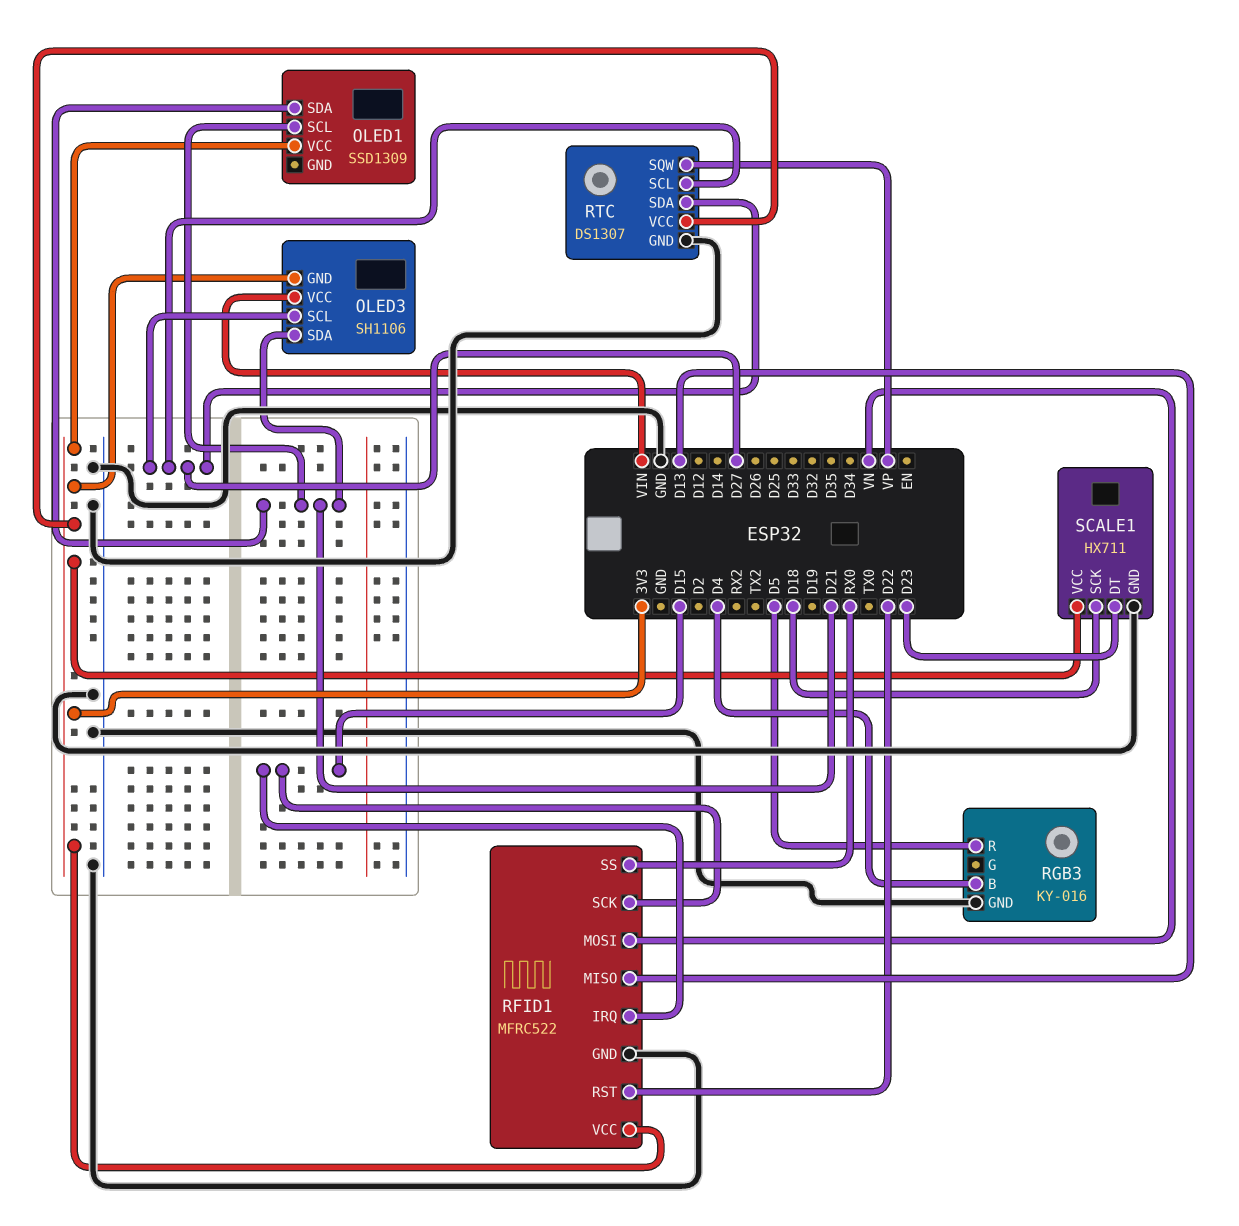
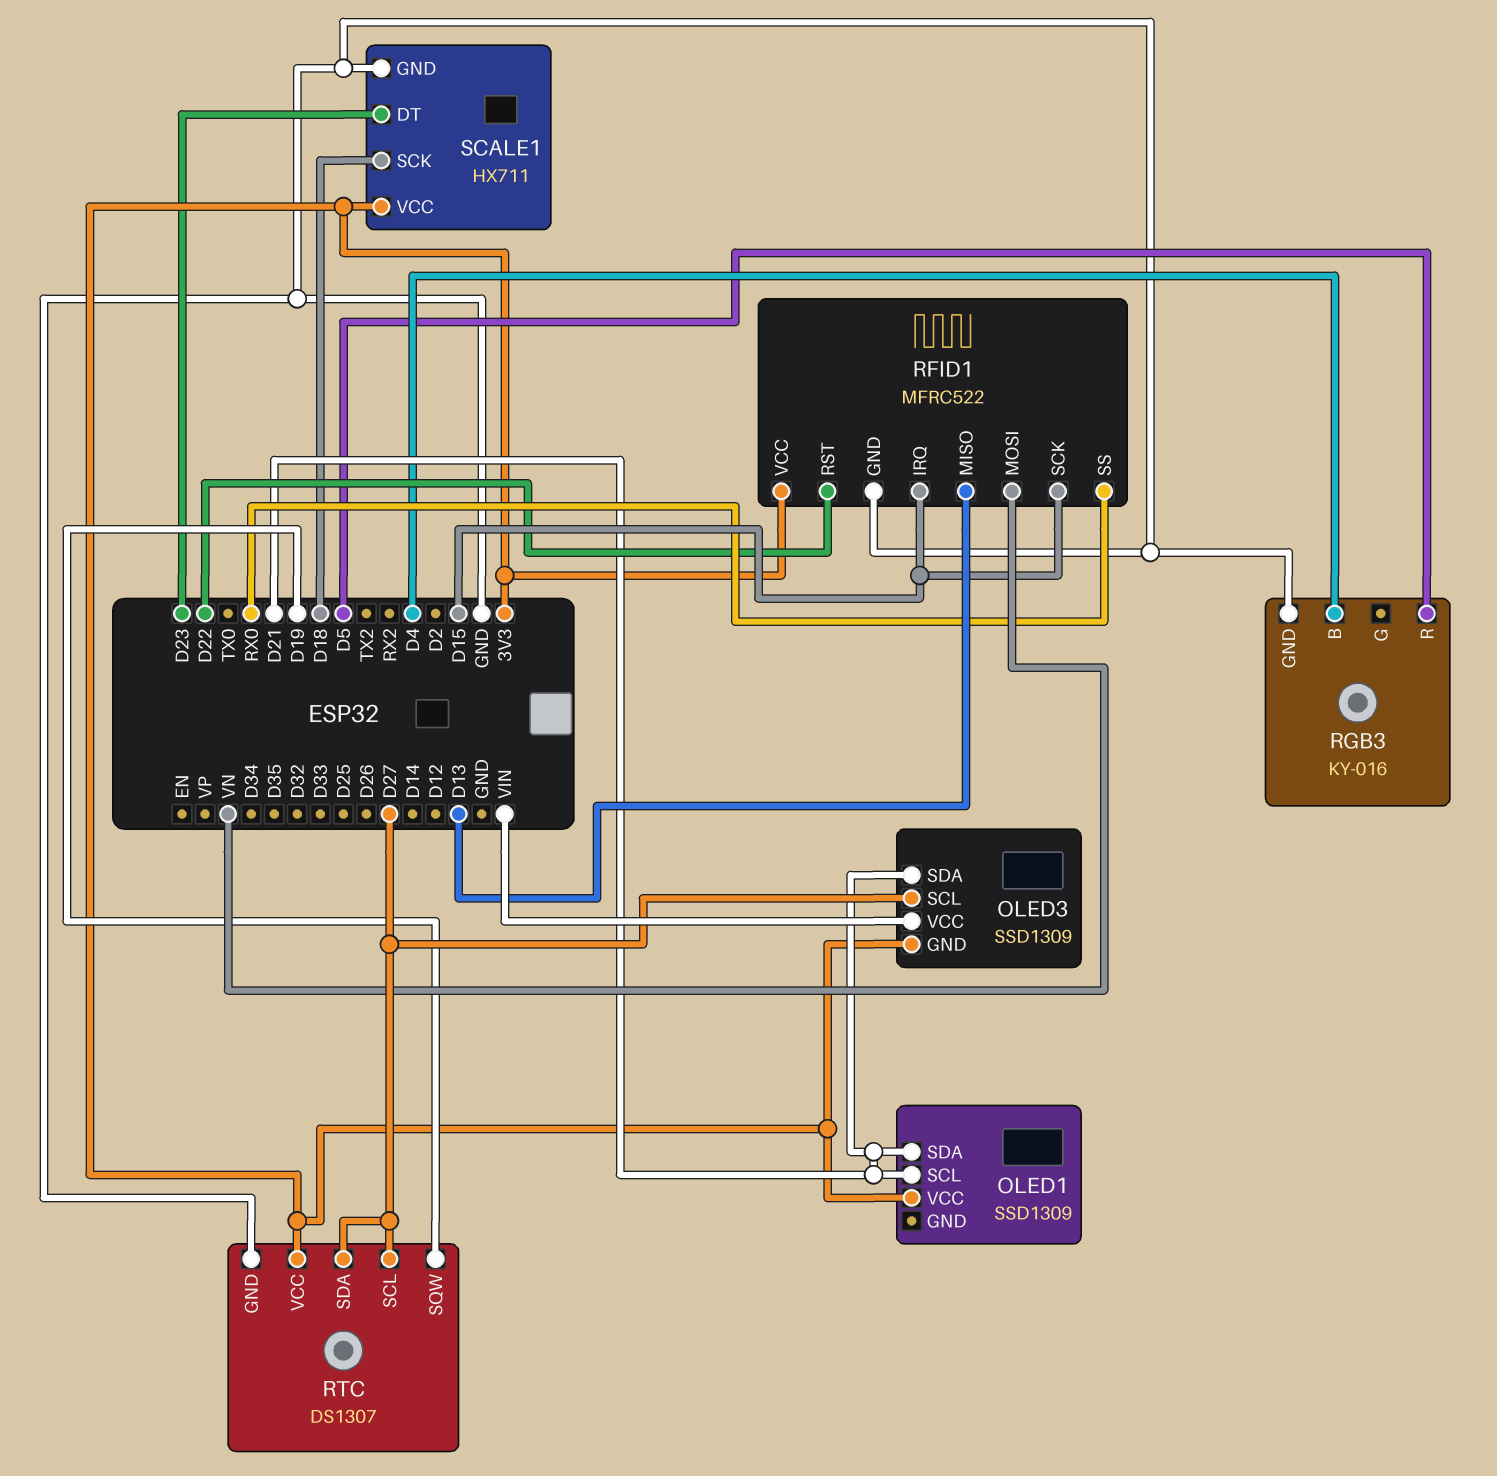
OLED3: SH1106 -> SSD1309
RTC pin SQW: VP -> D19

